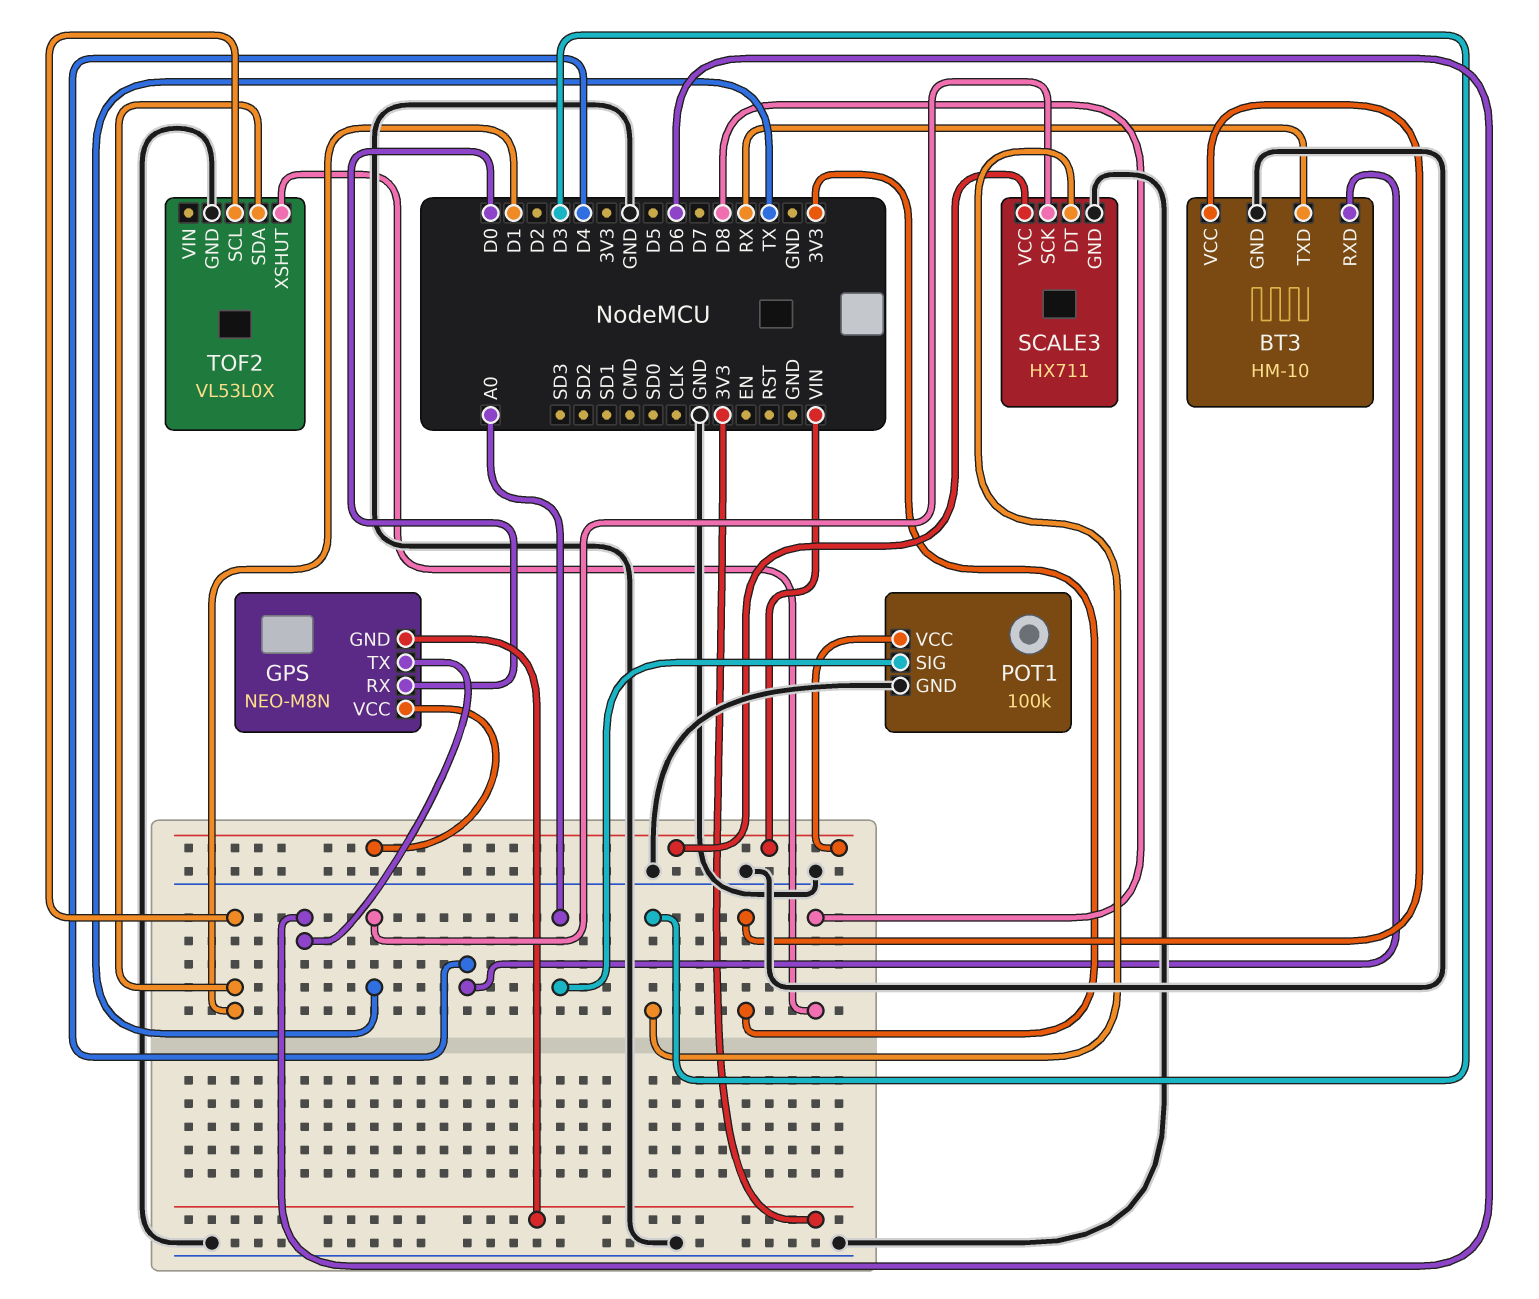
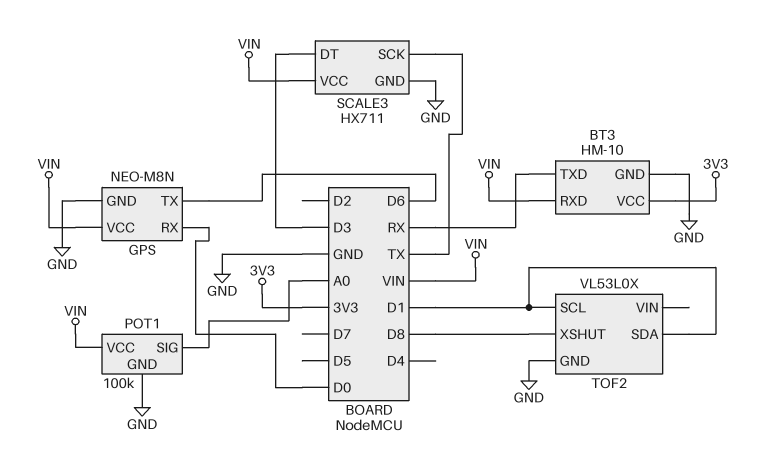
BT3 pin RXD: D4 -> VIN
GPS pin GND: 3V3 -> GND

